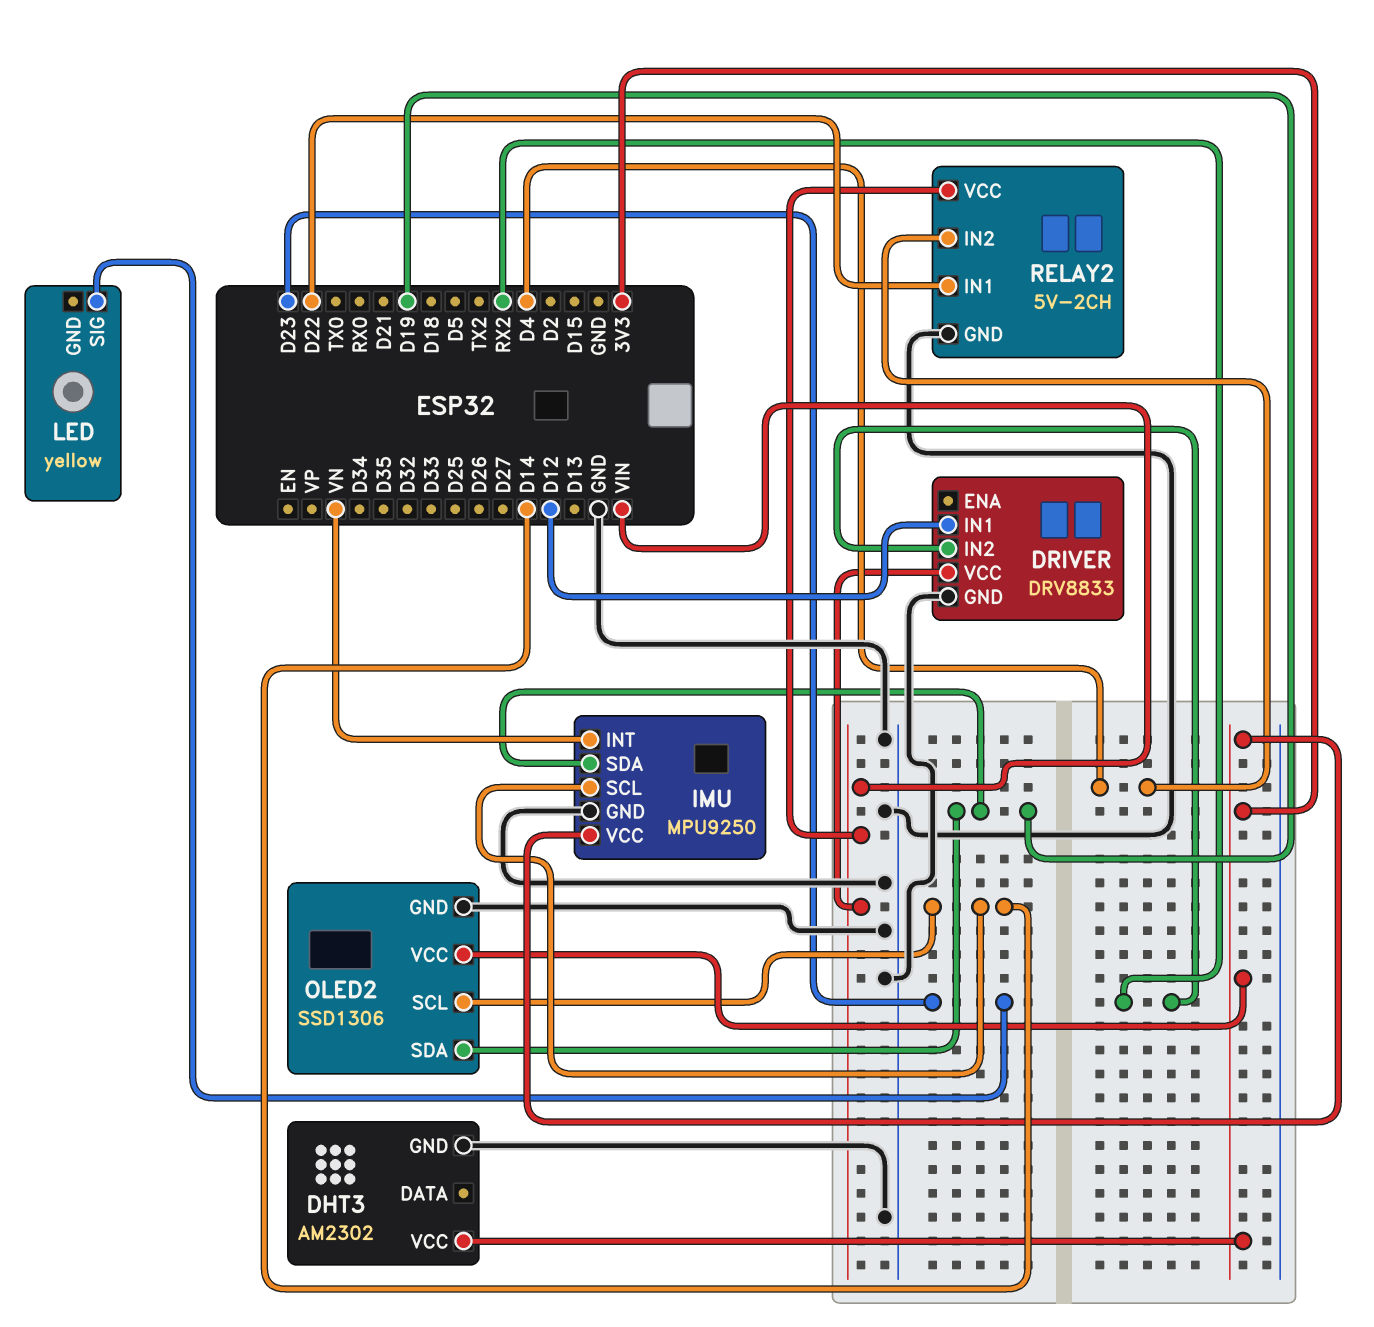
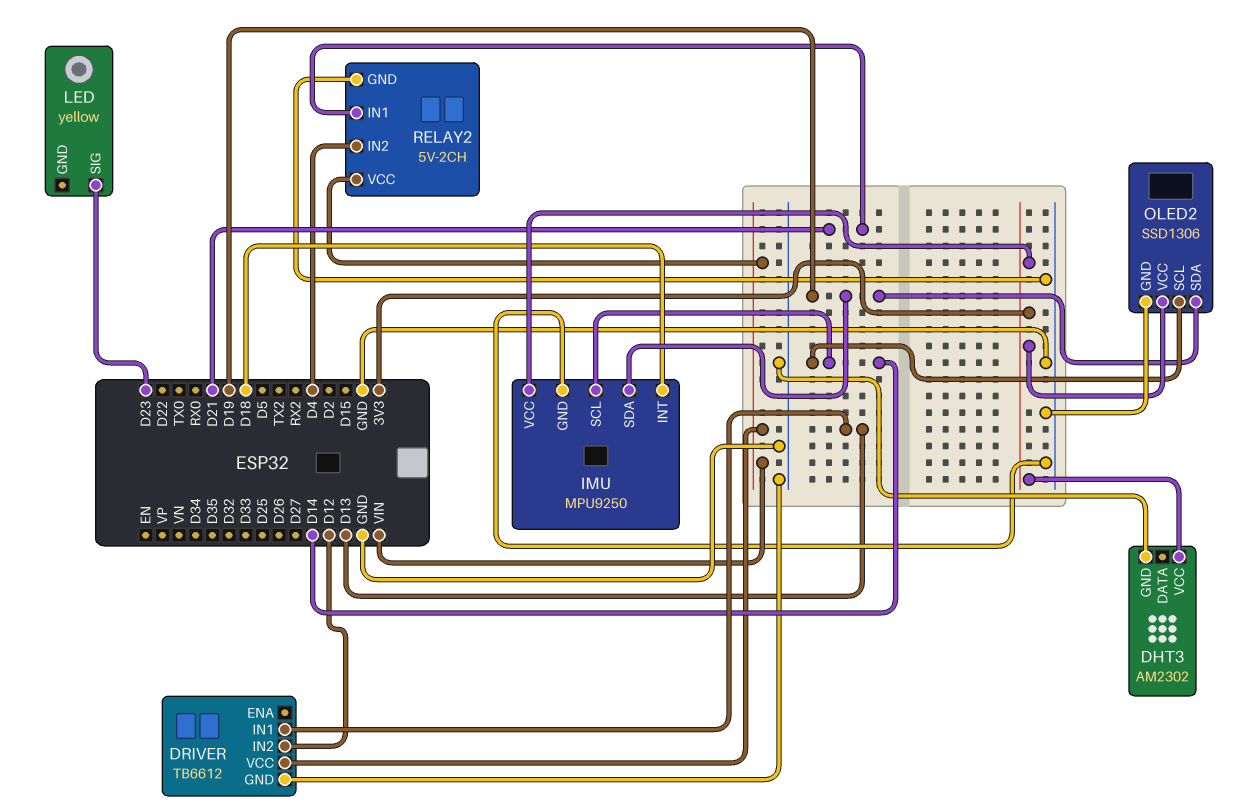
DRIVER: DRV8833 -> TB6612
DRIVER pin IN1: D12 -> D13
DRIVER pin IN2: RX2 -> D12
IMU pin INT: VN -> D18
RELAY2 pin IN1: D22 -> D21

